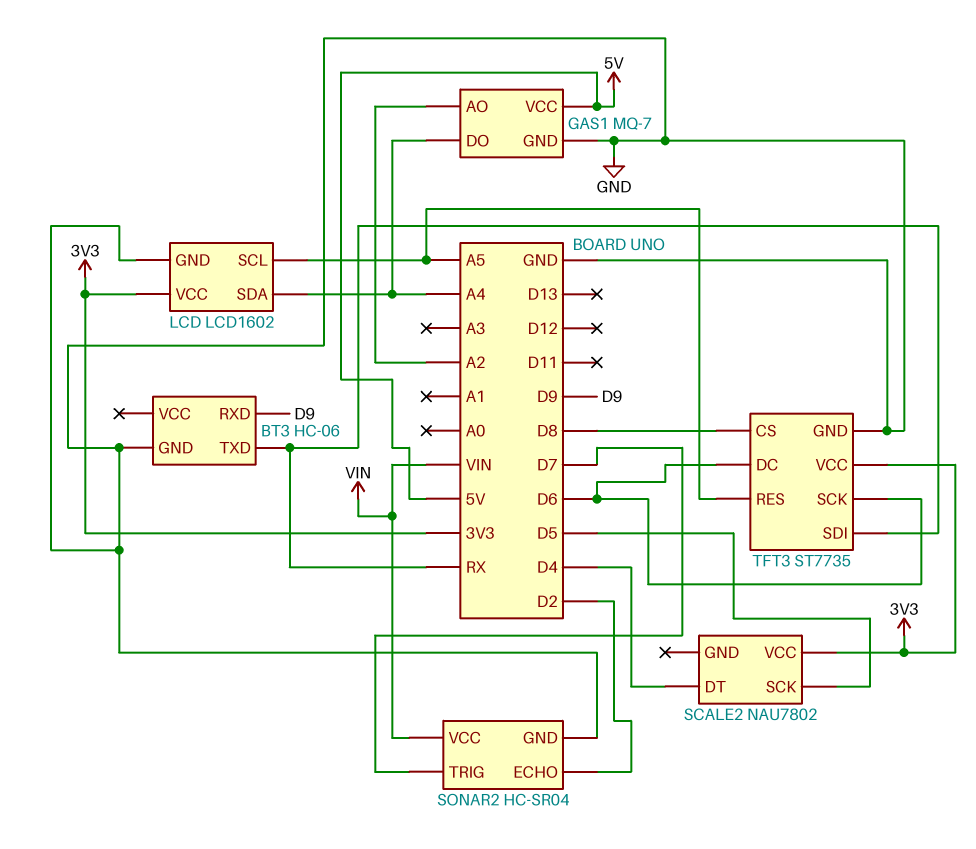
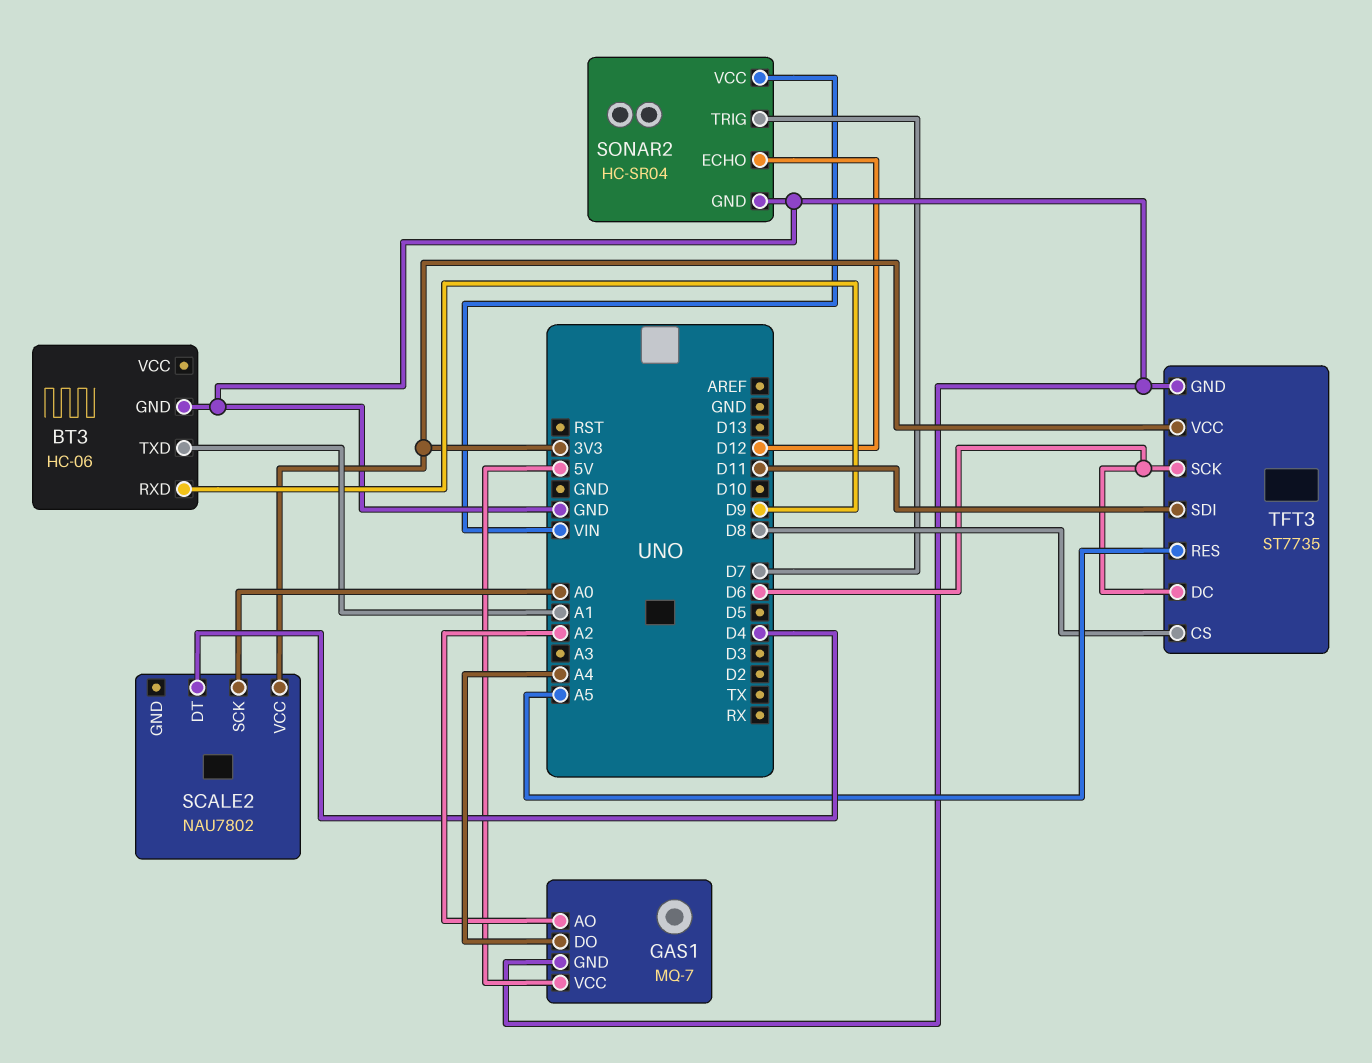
BT3 pin TXD: RX -> A1
LCD: LCD1602 -> none
LCD pin GND: GND -> none
LCD pin SCL: A5 -> none
LCD pin SDA: A4 -> none
LCD pin VCC: 3V3 -> none
SCALE2 pin SCK: D5 -> A0
SONAR2 pin ECHO: D2 -> D12
TFT3 pin SDI: RX -> D11

